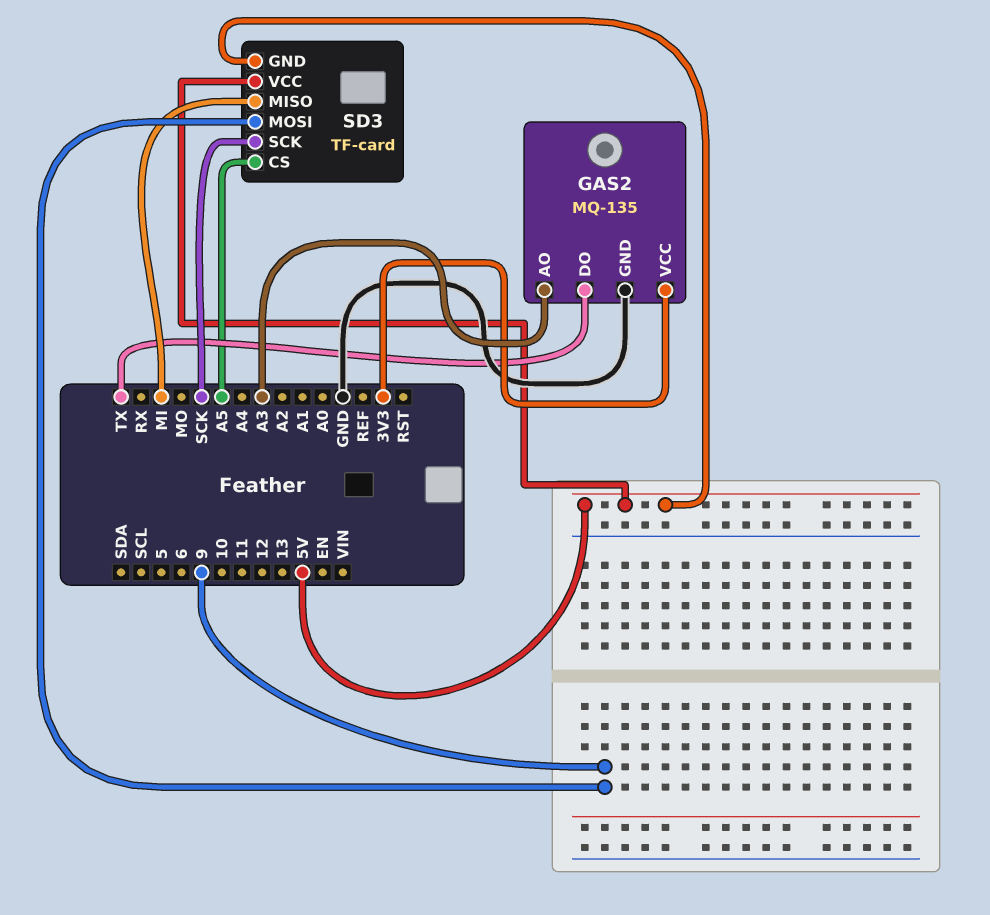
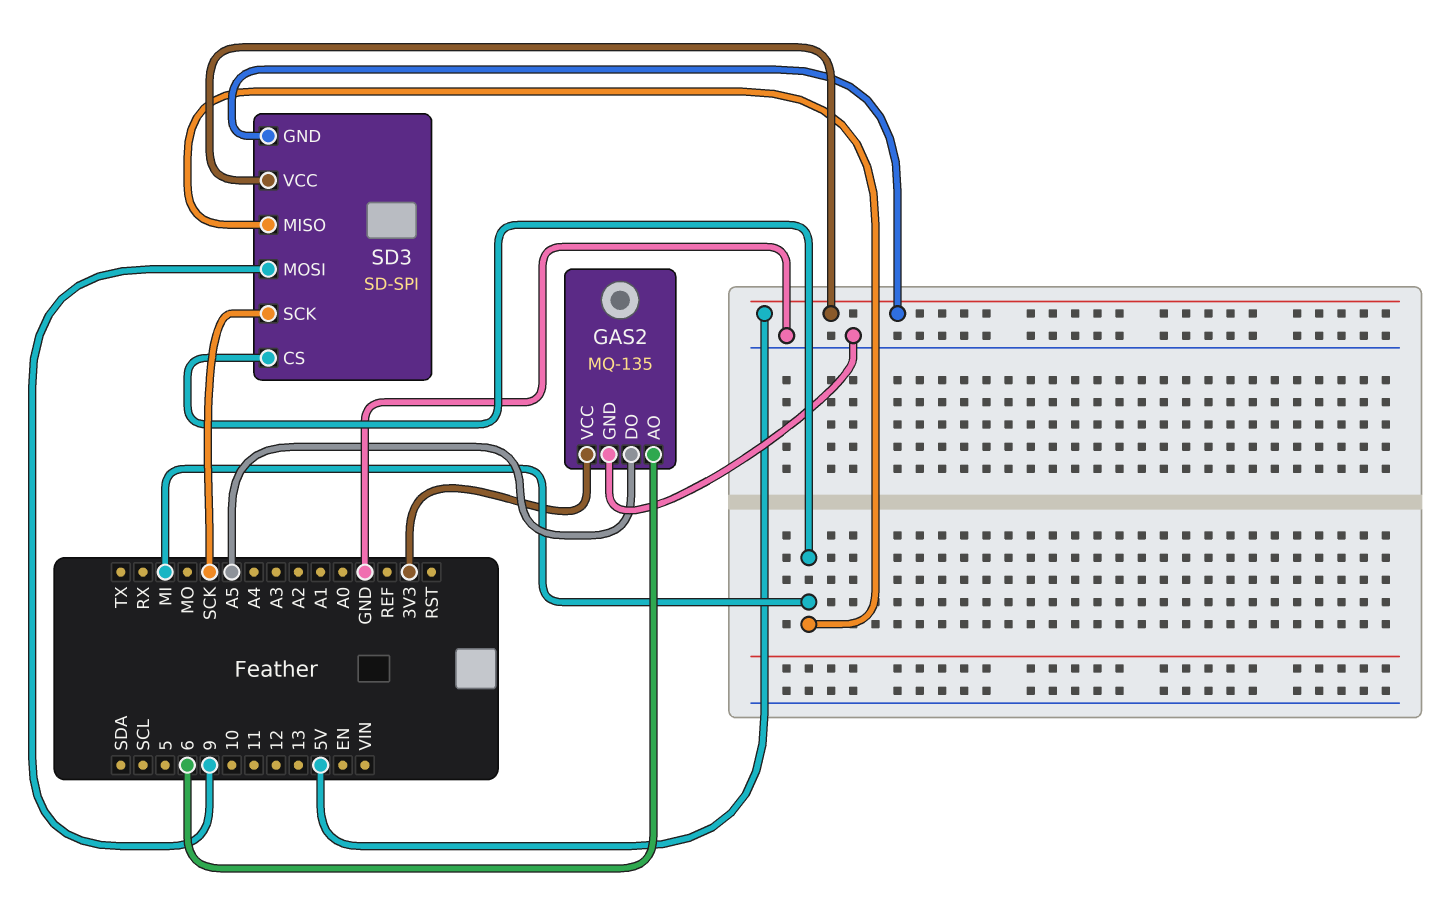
GAS2 pin AO: A3 -> 6
GAS2 pin DO: TX -> A5
SD3: TF-card -> SD-SPI
SD3 pin CS: A5 -> MI

